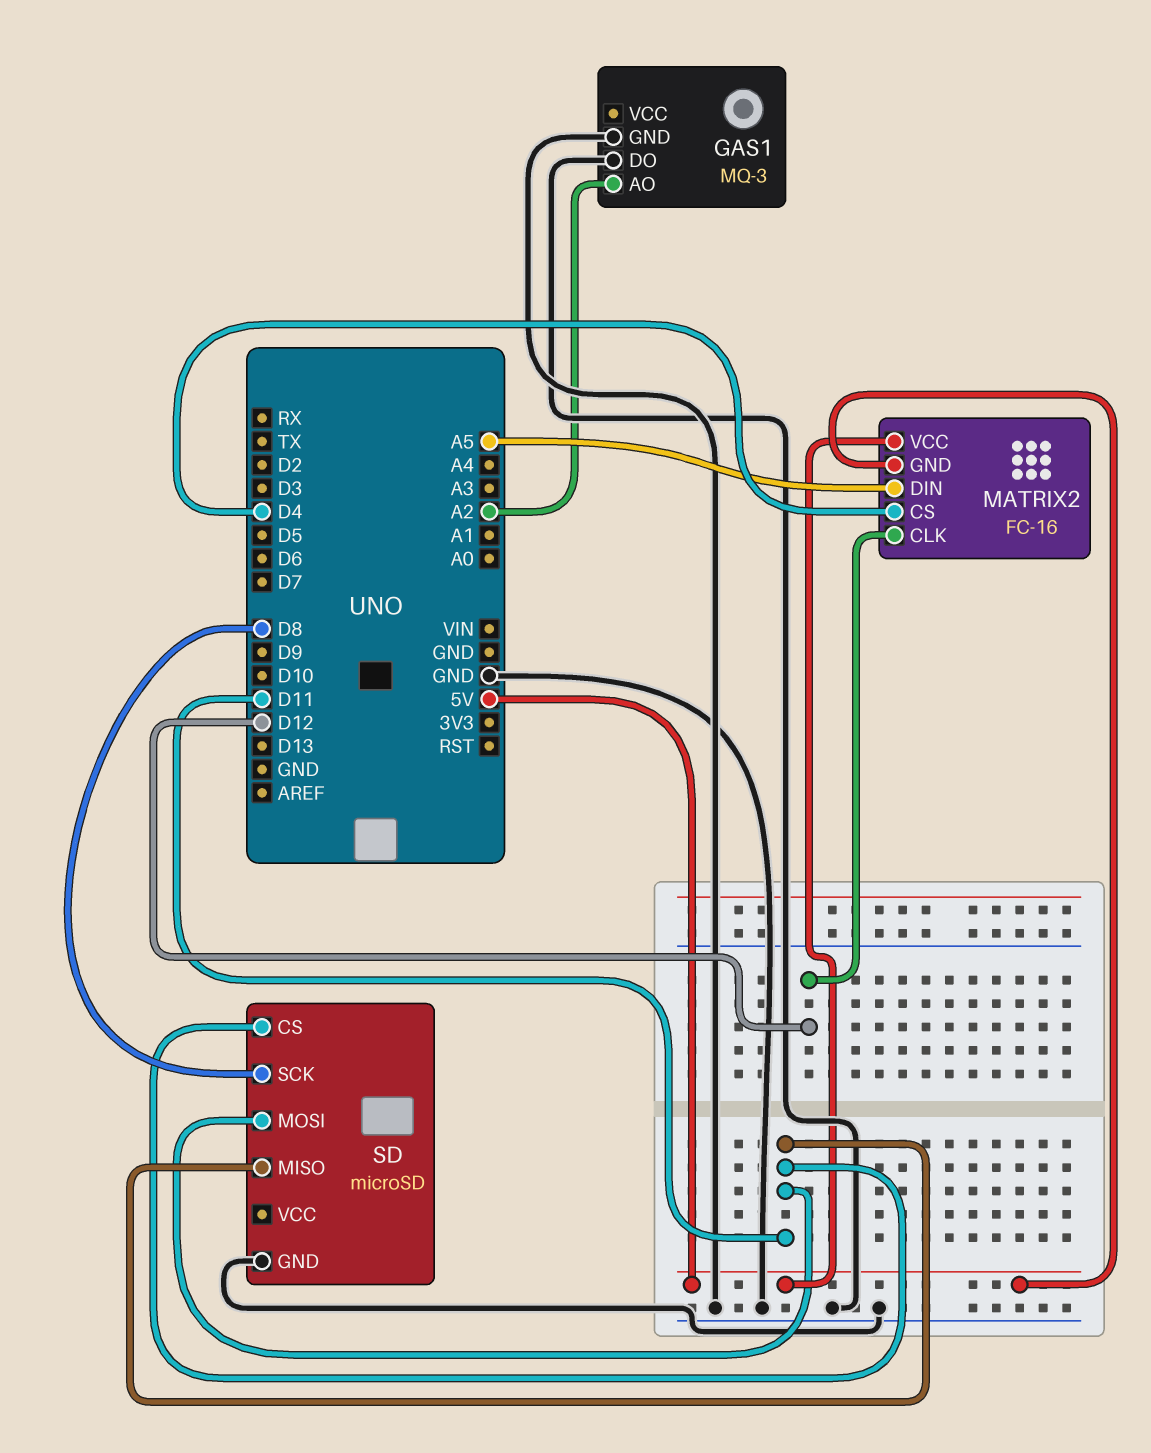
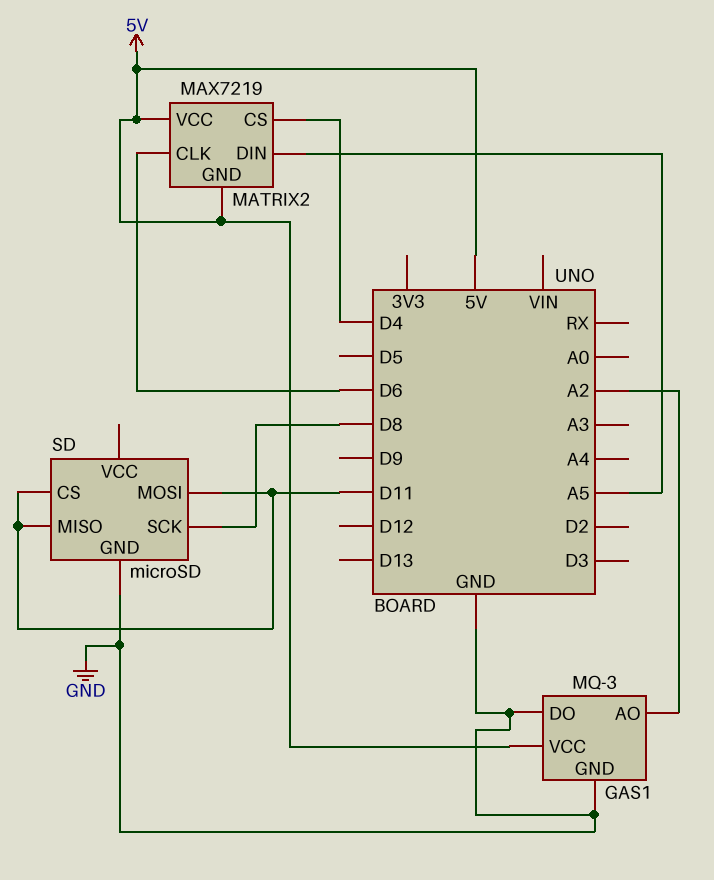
GAS1 pin VCC: none -> 5V
MATRIX2: FC-16 -> MAX7219
MATRIX2 pin CLK: D12 -> D6

